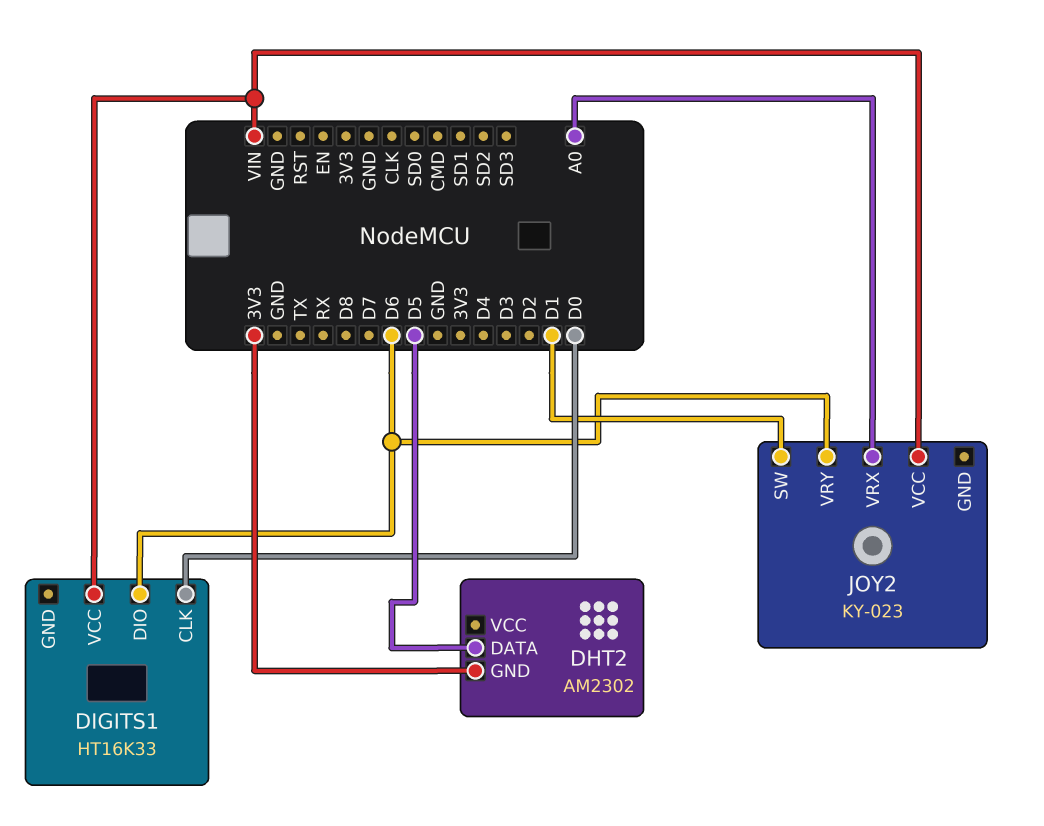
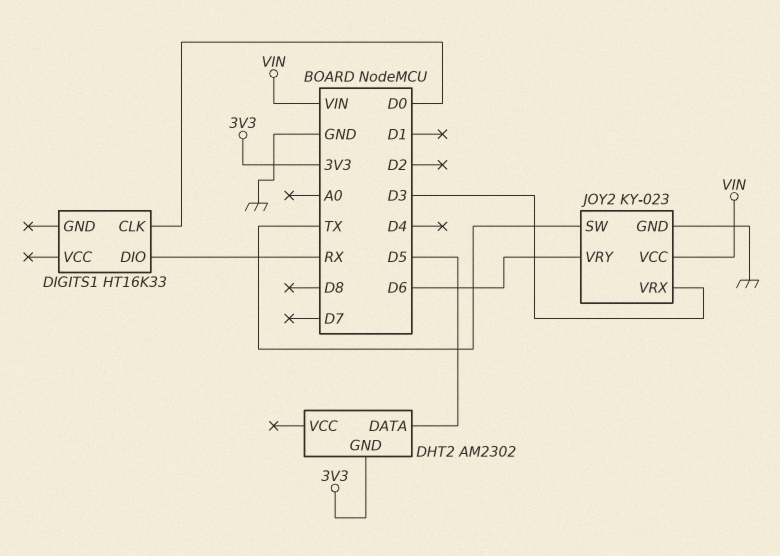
DIGITS1 pin DIO: D6 -> RX
DIGITS1 pin VCC: VIN -> none
JOY2 pin GND: none -> GND
JOY2 pin SW: D1 -> TX
JOY2 pin VRX: A0 -> D3

